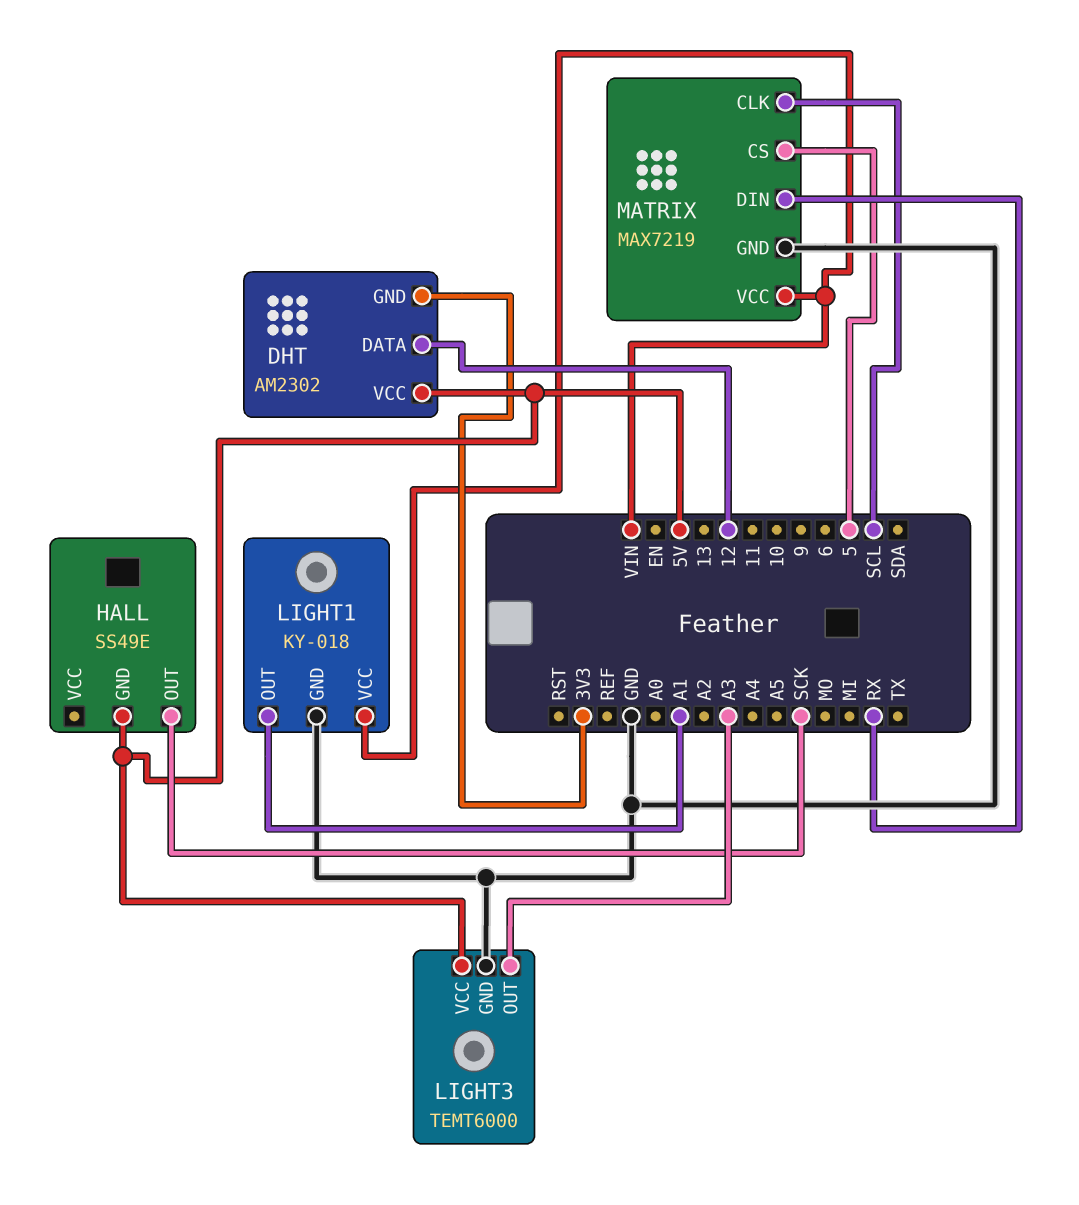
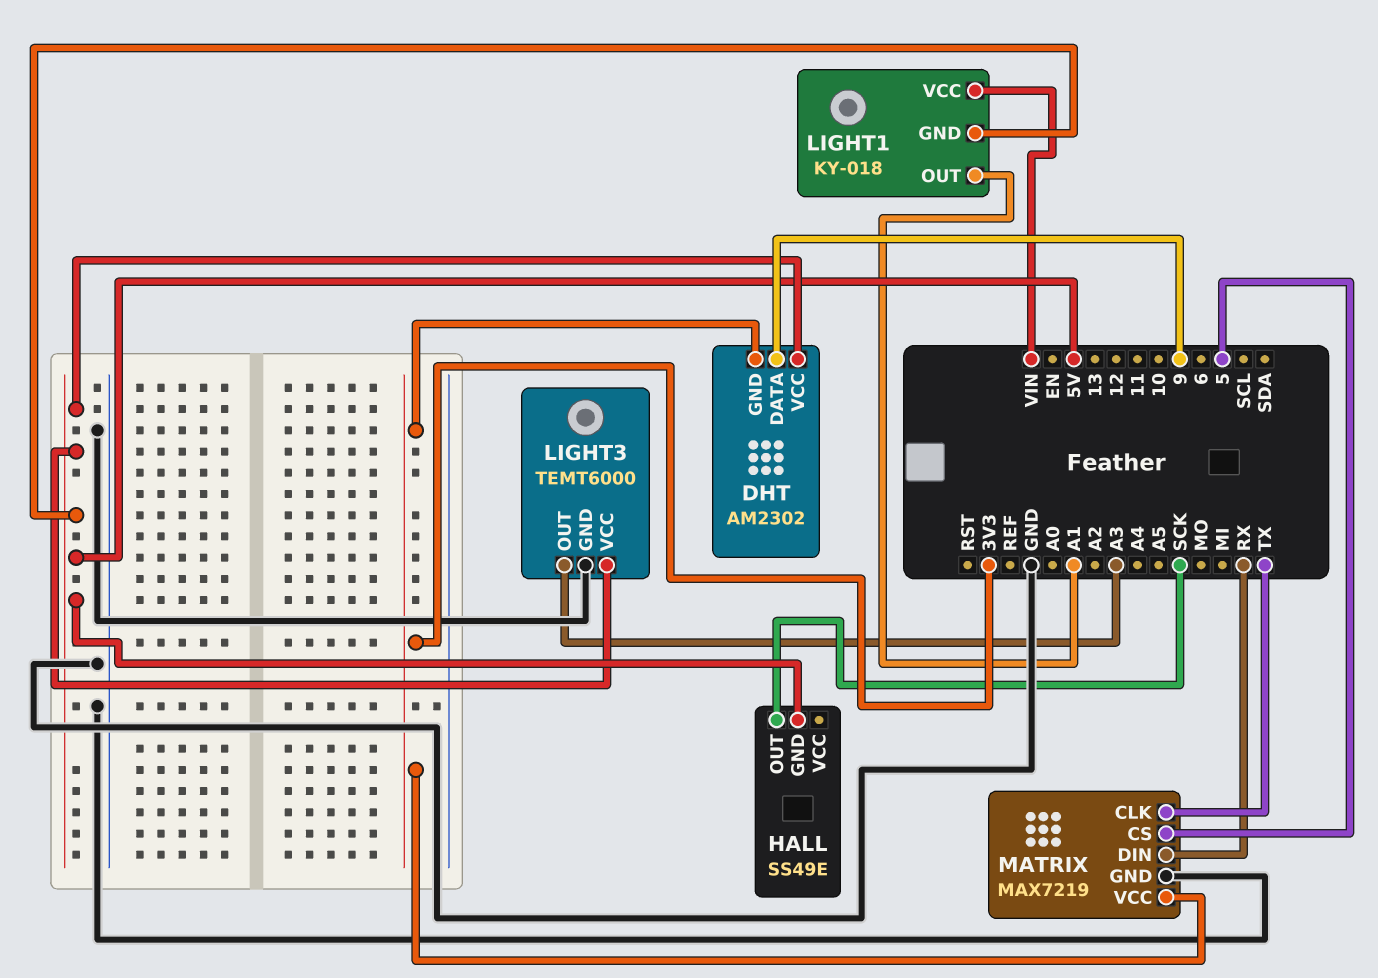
DHT pin DATA: 12 -> 9
LIGHT1 pin GND: GND -> 5V
MATRIX pin CLK: SCL -> TX
MATRIX pin VCC: VIN -> 3V3

